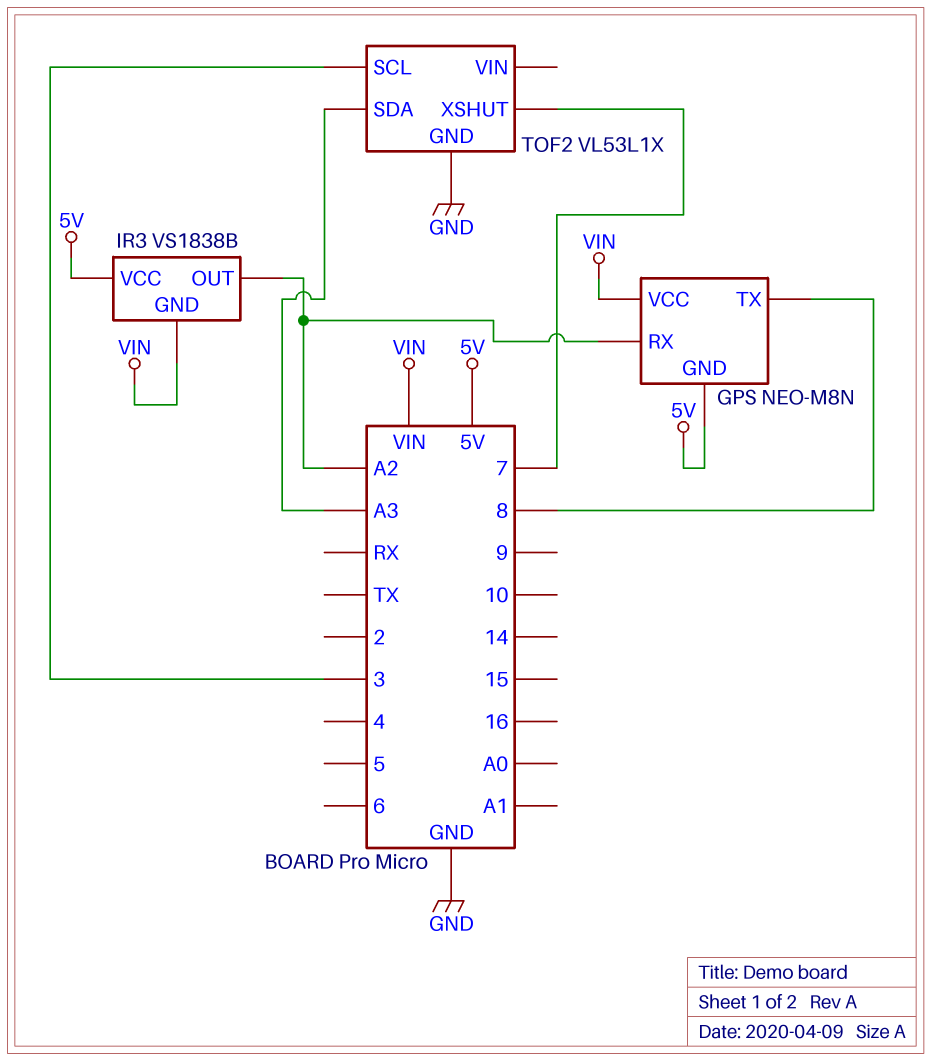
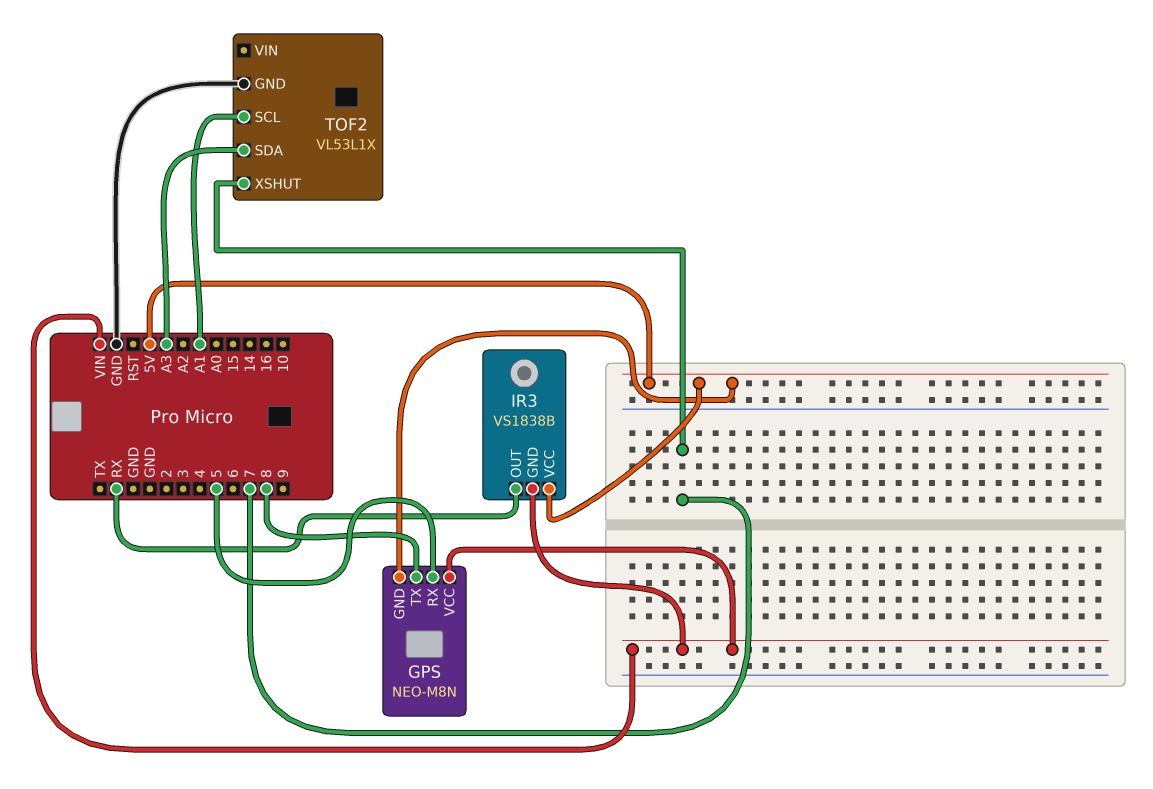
GPS pin RX: A2 -> 5
IR3 pin OUT: A2 -> RX
TOF2 pin SCL: 3 -> A1

